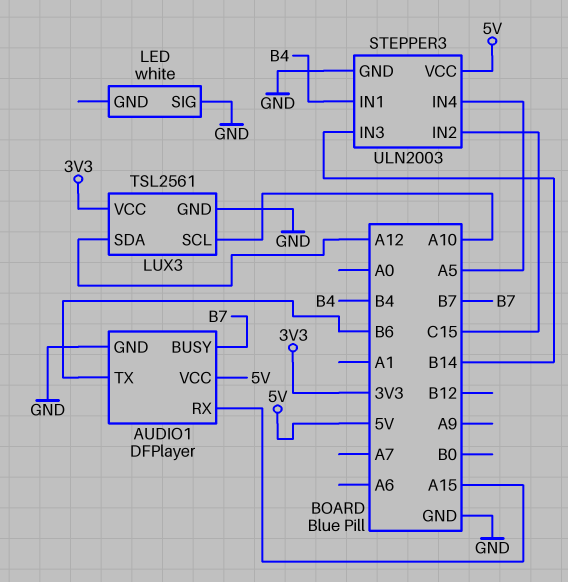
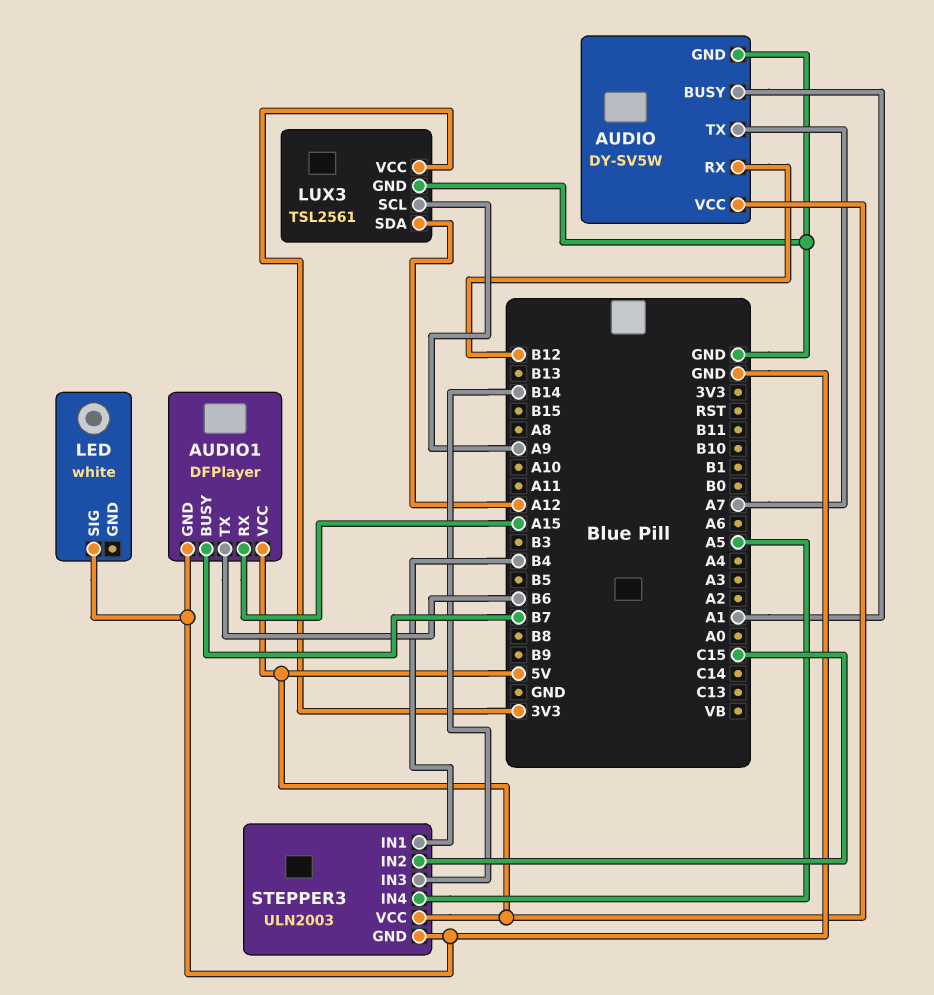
AUDIO: none -> DY-SV5W
AUDIO pin BUSY: none -> A1
AUDIO pin GND: none -> GND
AUDIO pin RX: none -> B12
AUDIO pin TX: none -> A7
AUDIO pin VCC: none -> 5V
LUX3 pin SCL: A10 -> A9

